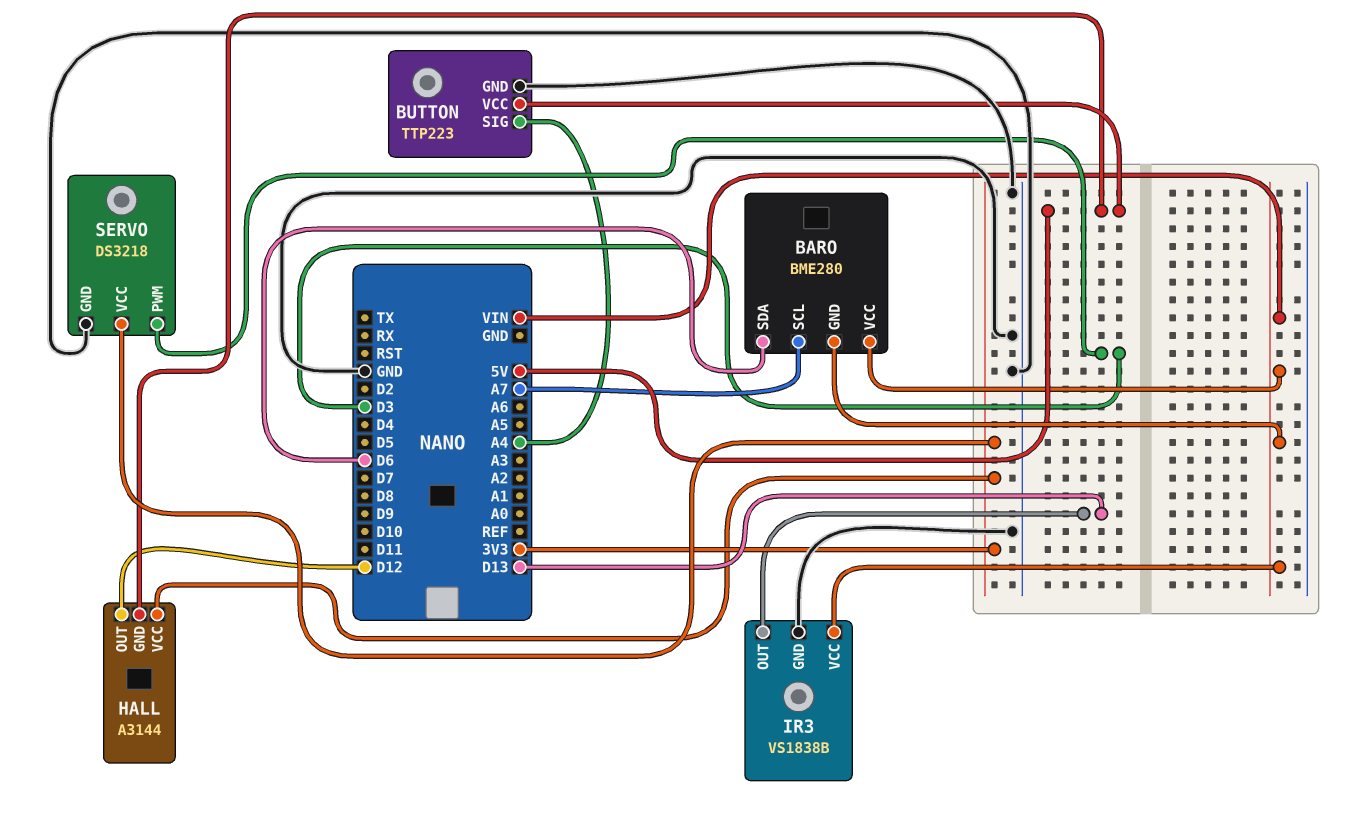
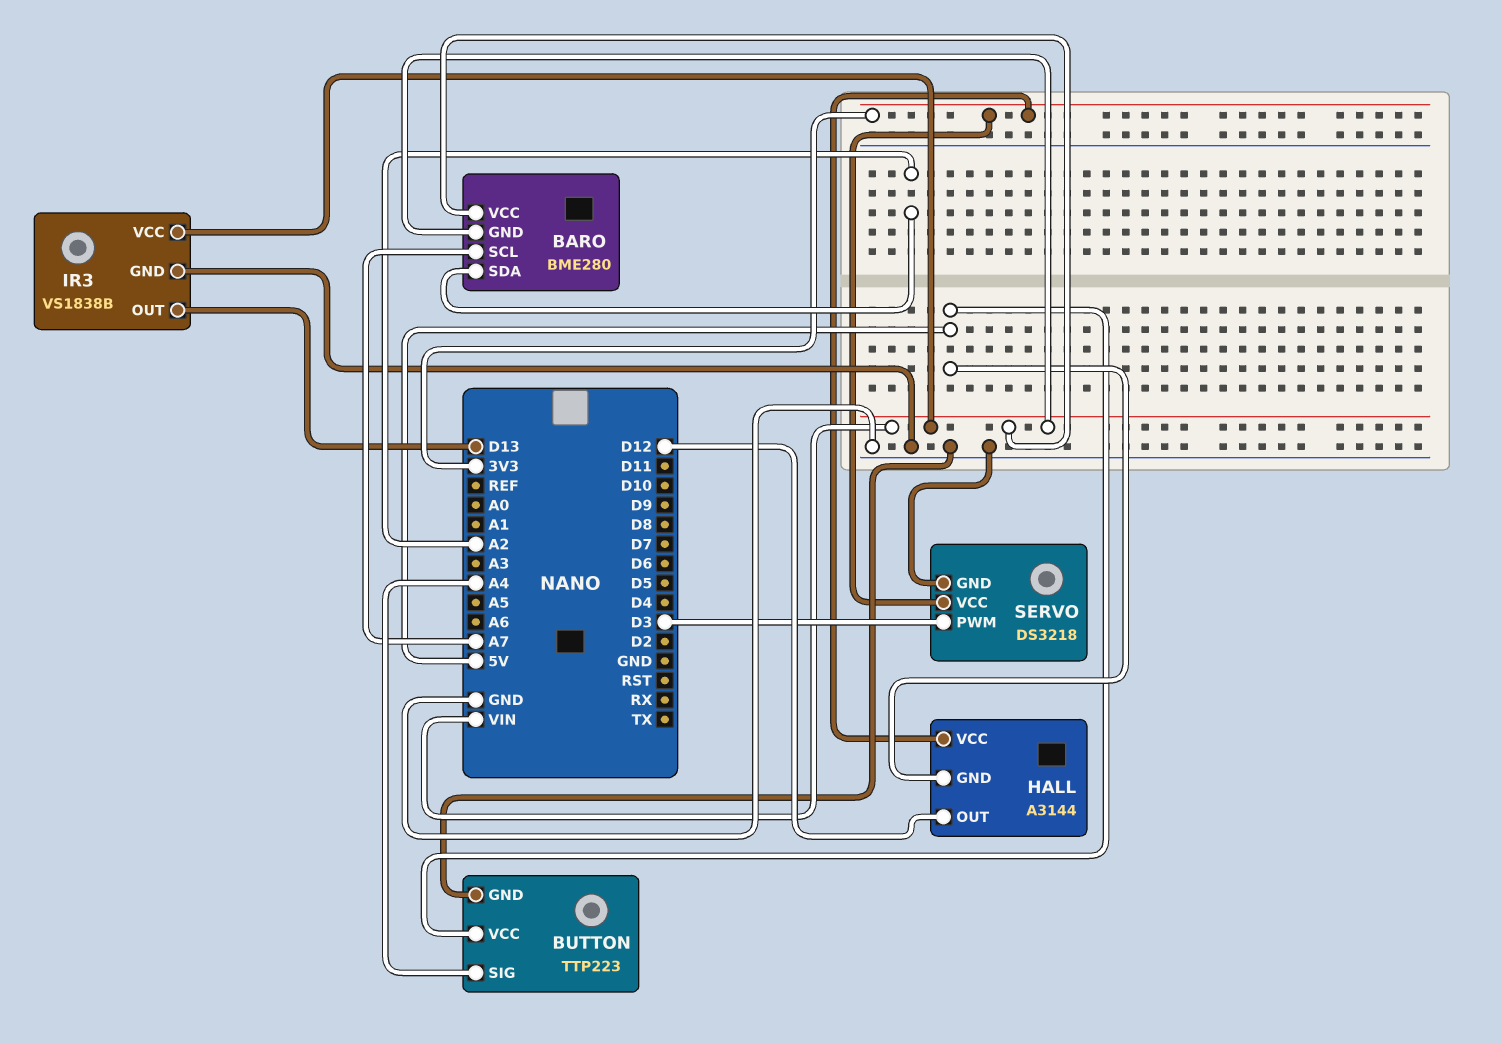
BARO pin SDA: D6 -> A2

